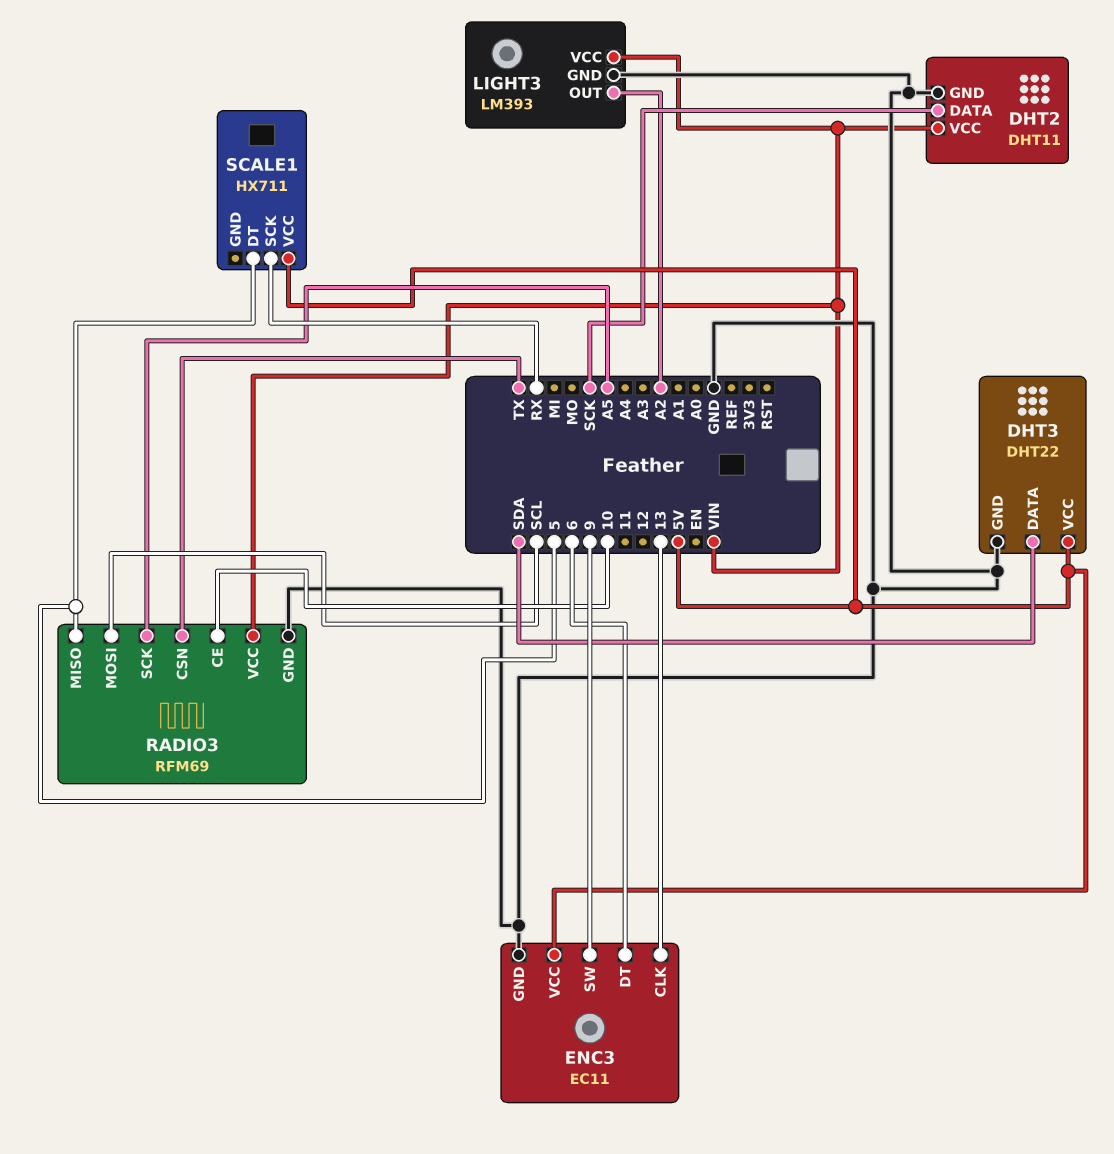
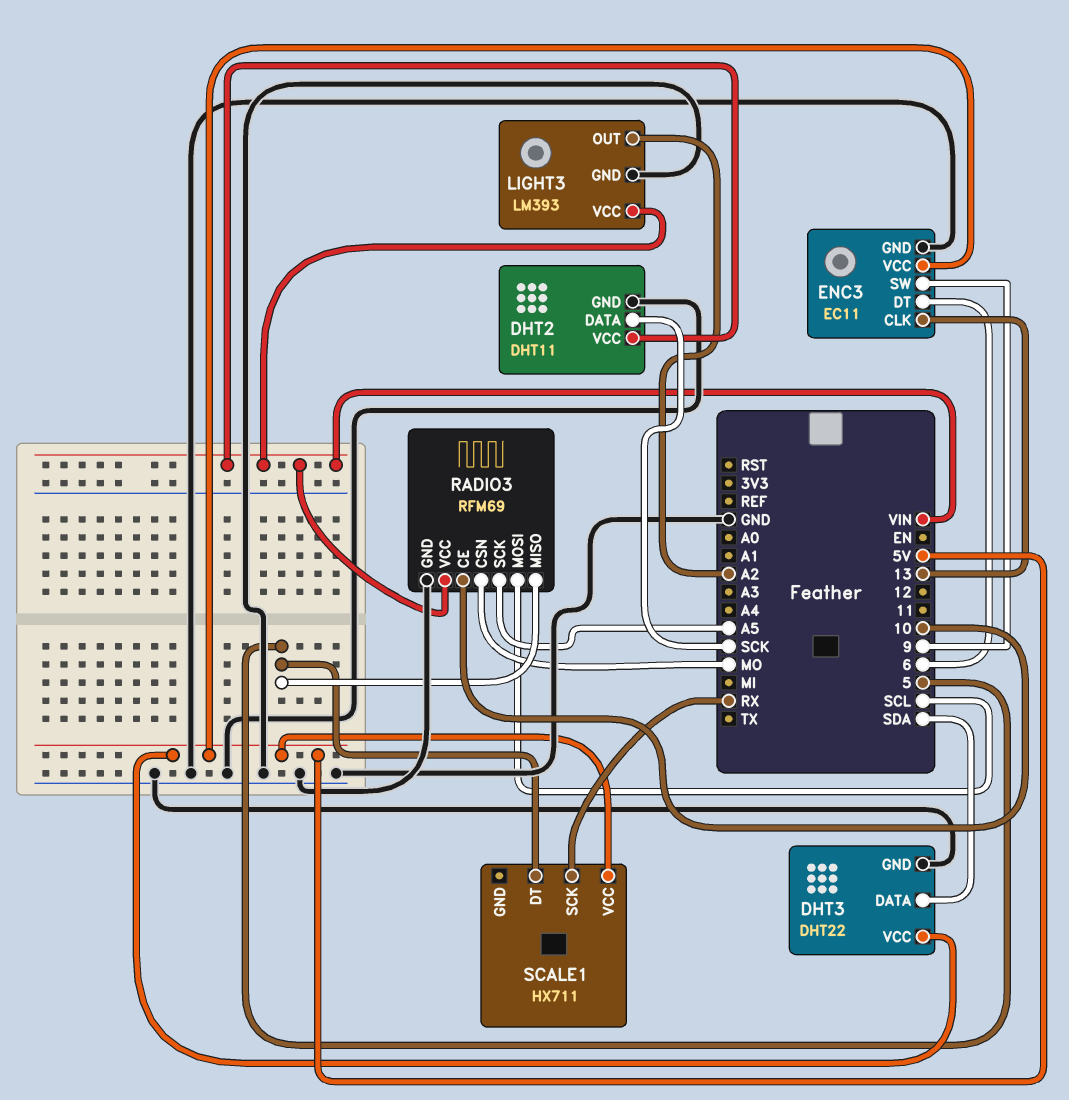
RADIO3 pin CSN: TX -> MO

